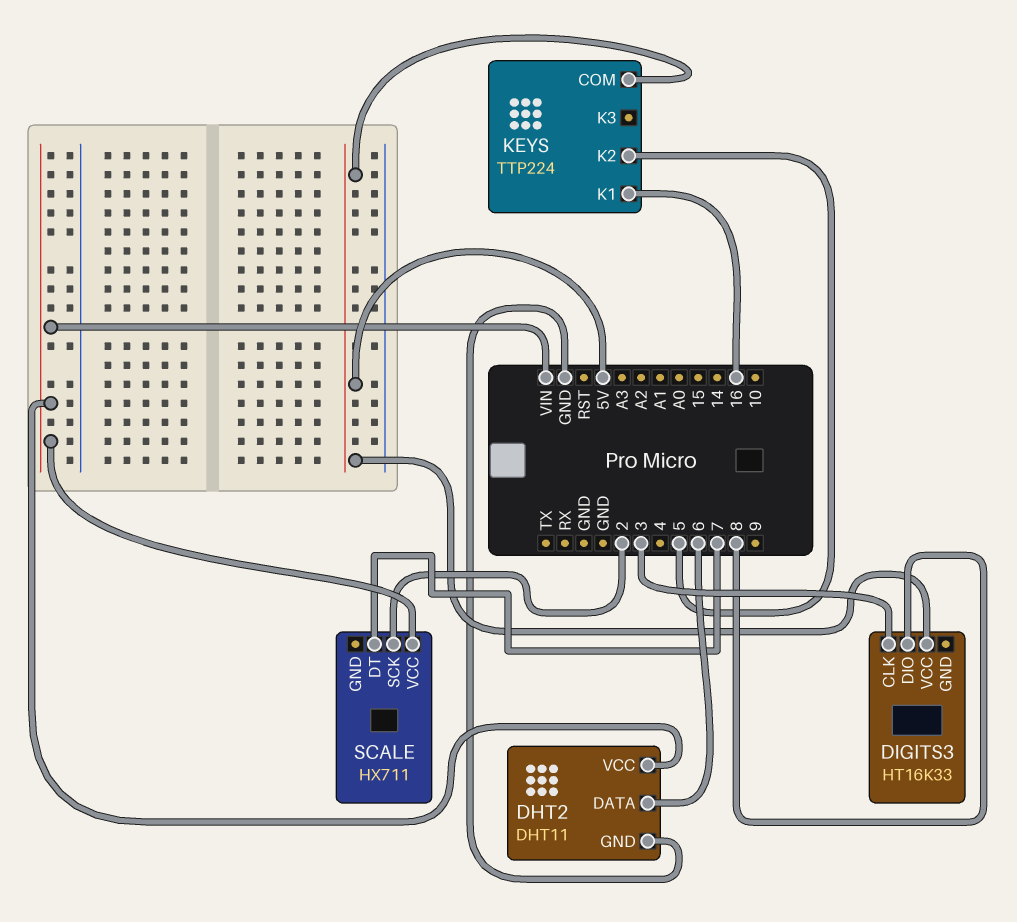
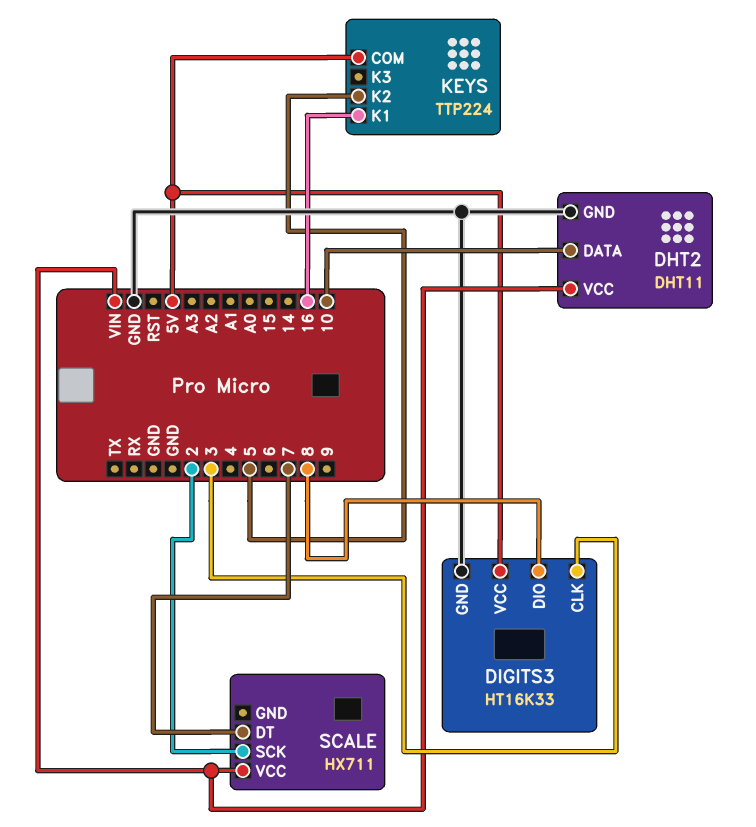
DHT2 pin DATA: 6 -> 10
DIGITS3 pin GND: none -> GND

